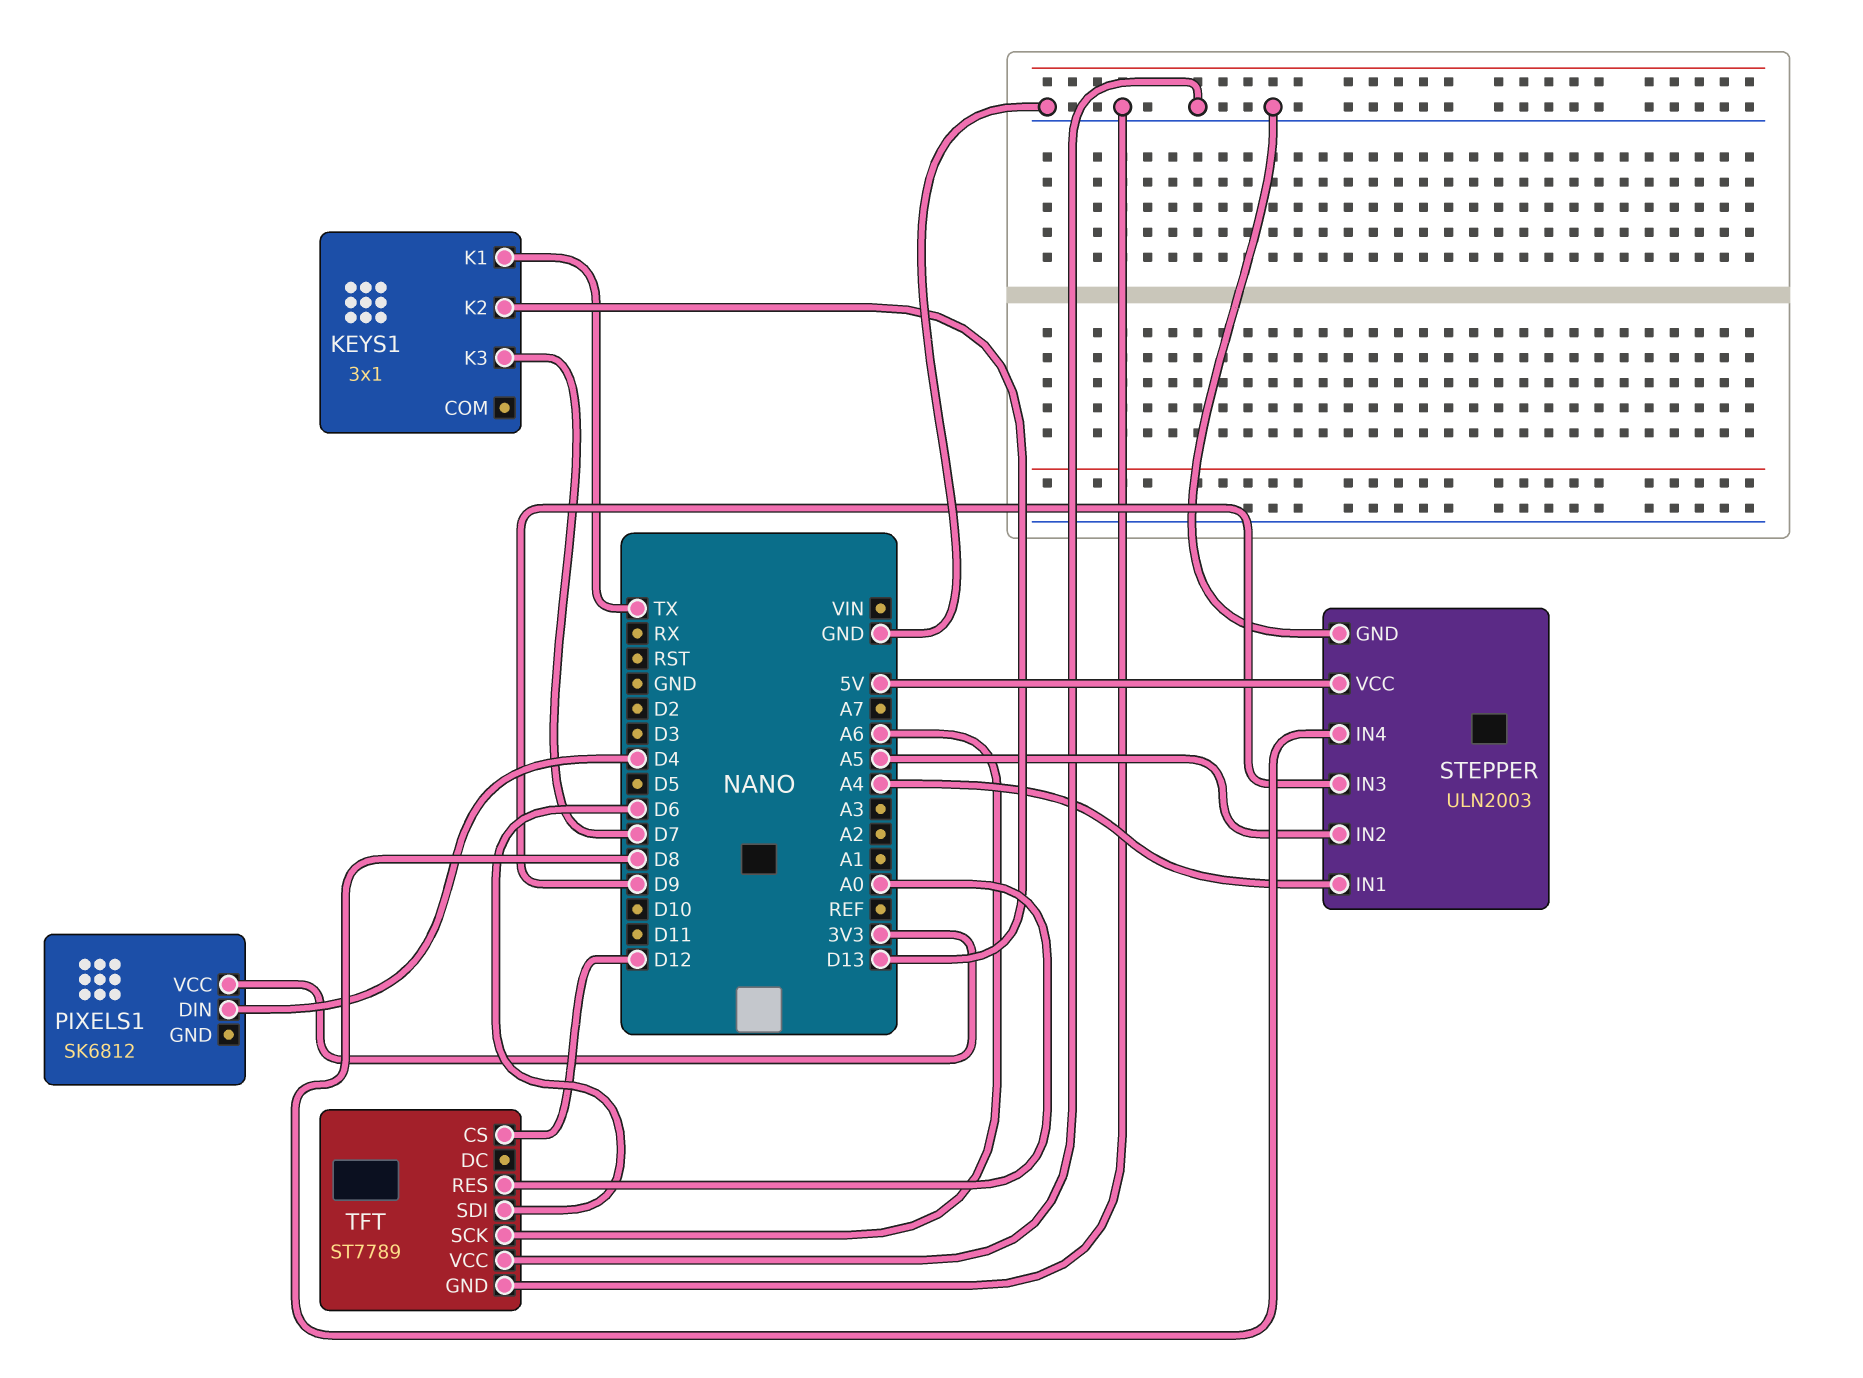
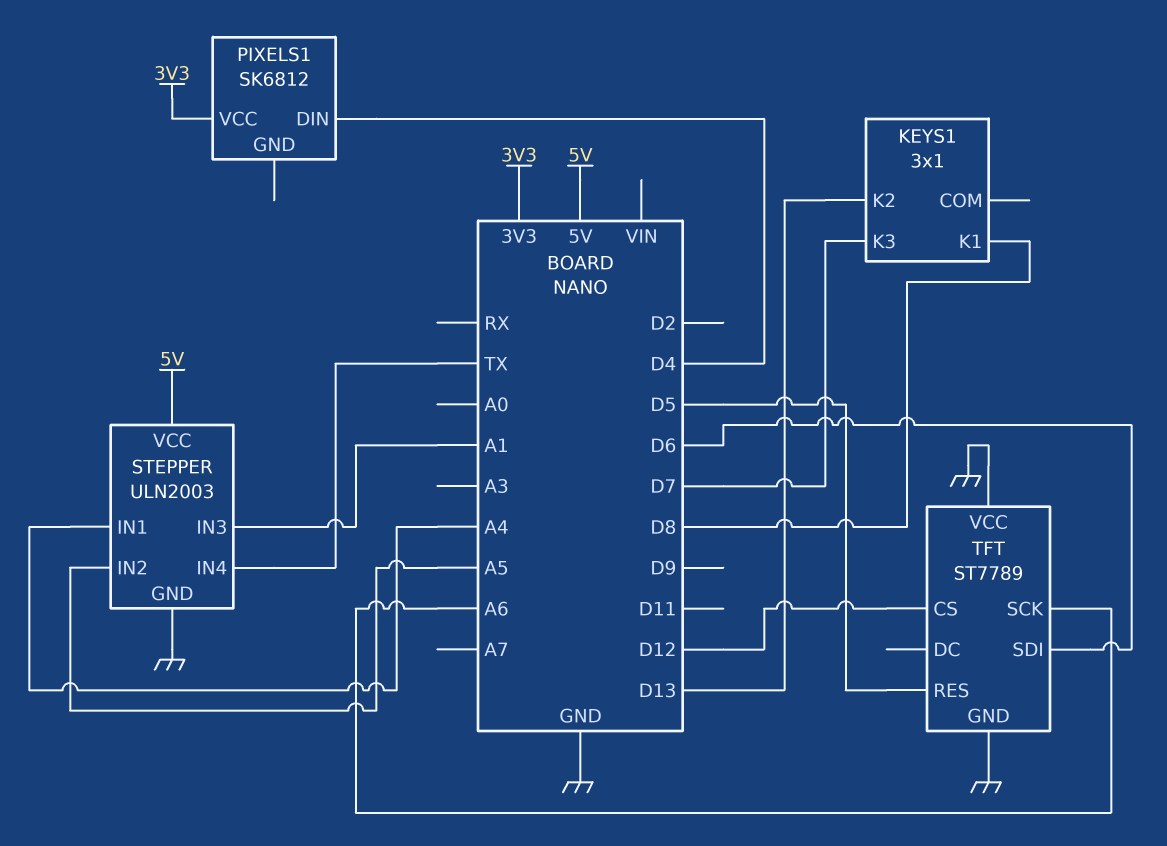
KEYS1 pin K1: TX -> D8
STEPPER pin IN3: D9 -> A1
STEPPER pin IN4: D8 -> TX
TFT pin RES: A0 -> D5

